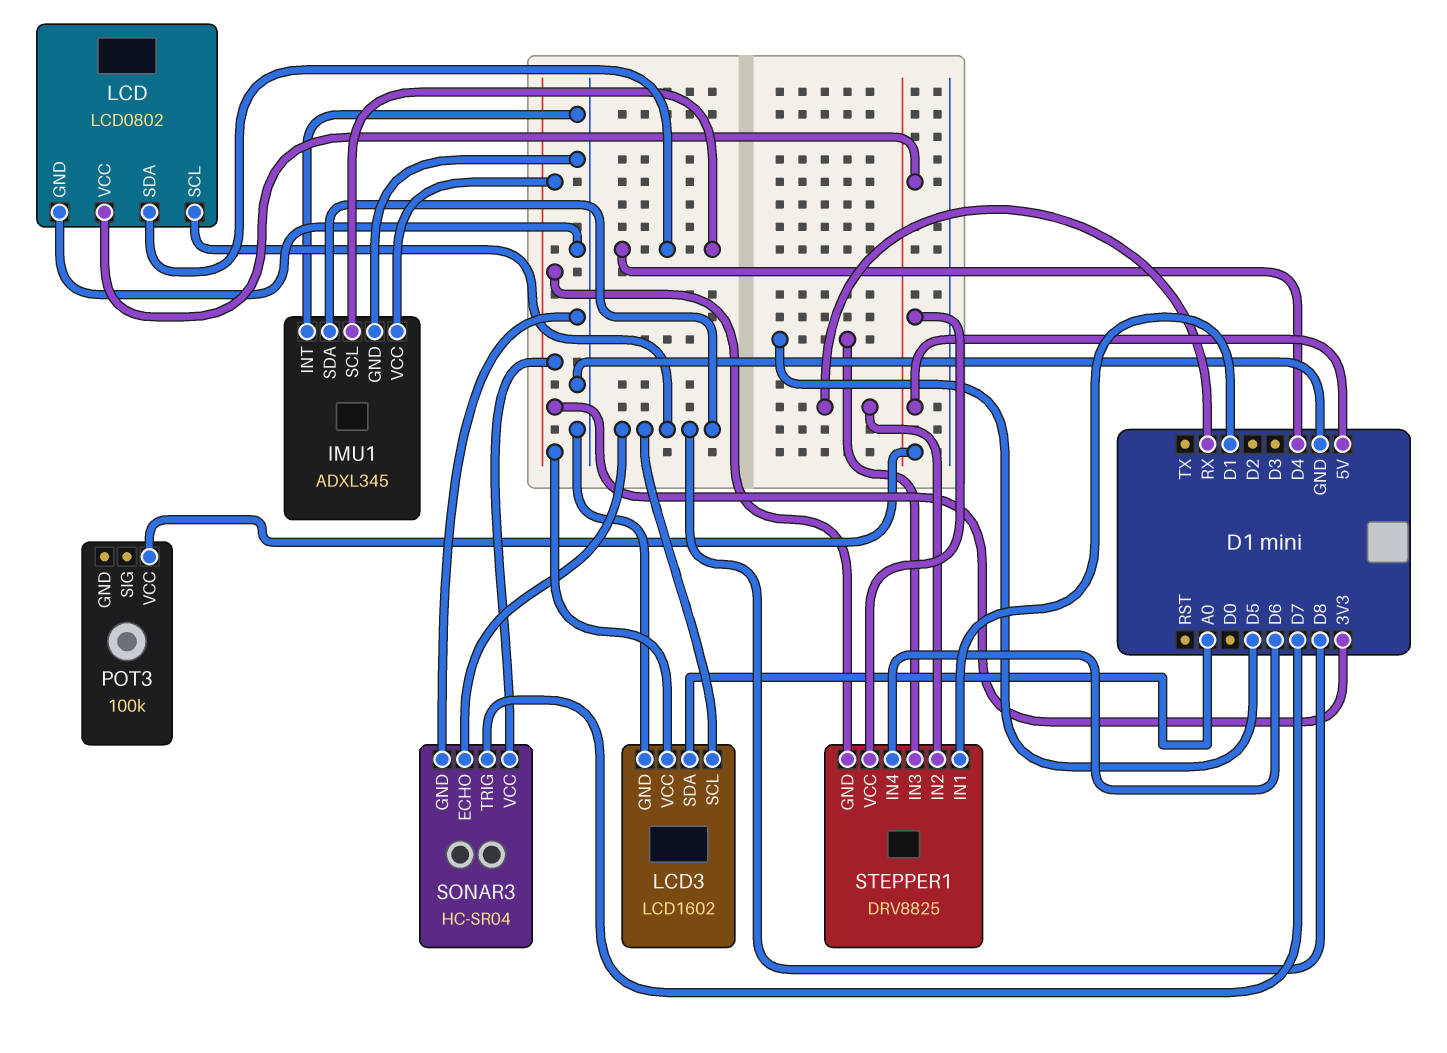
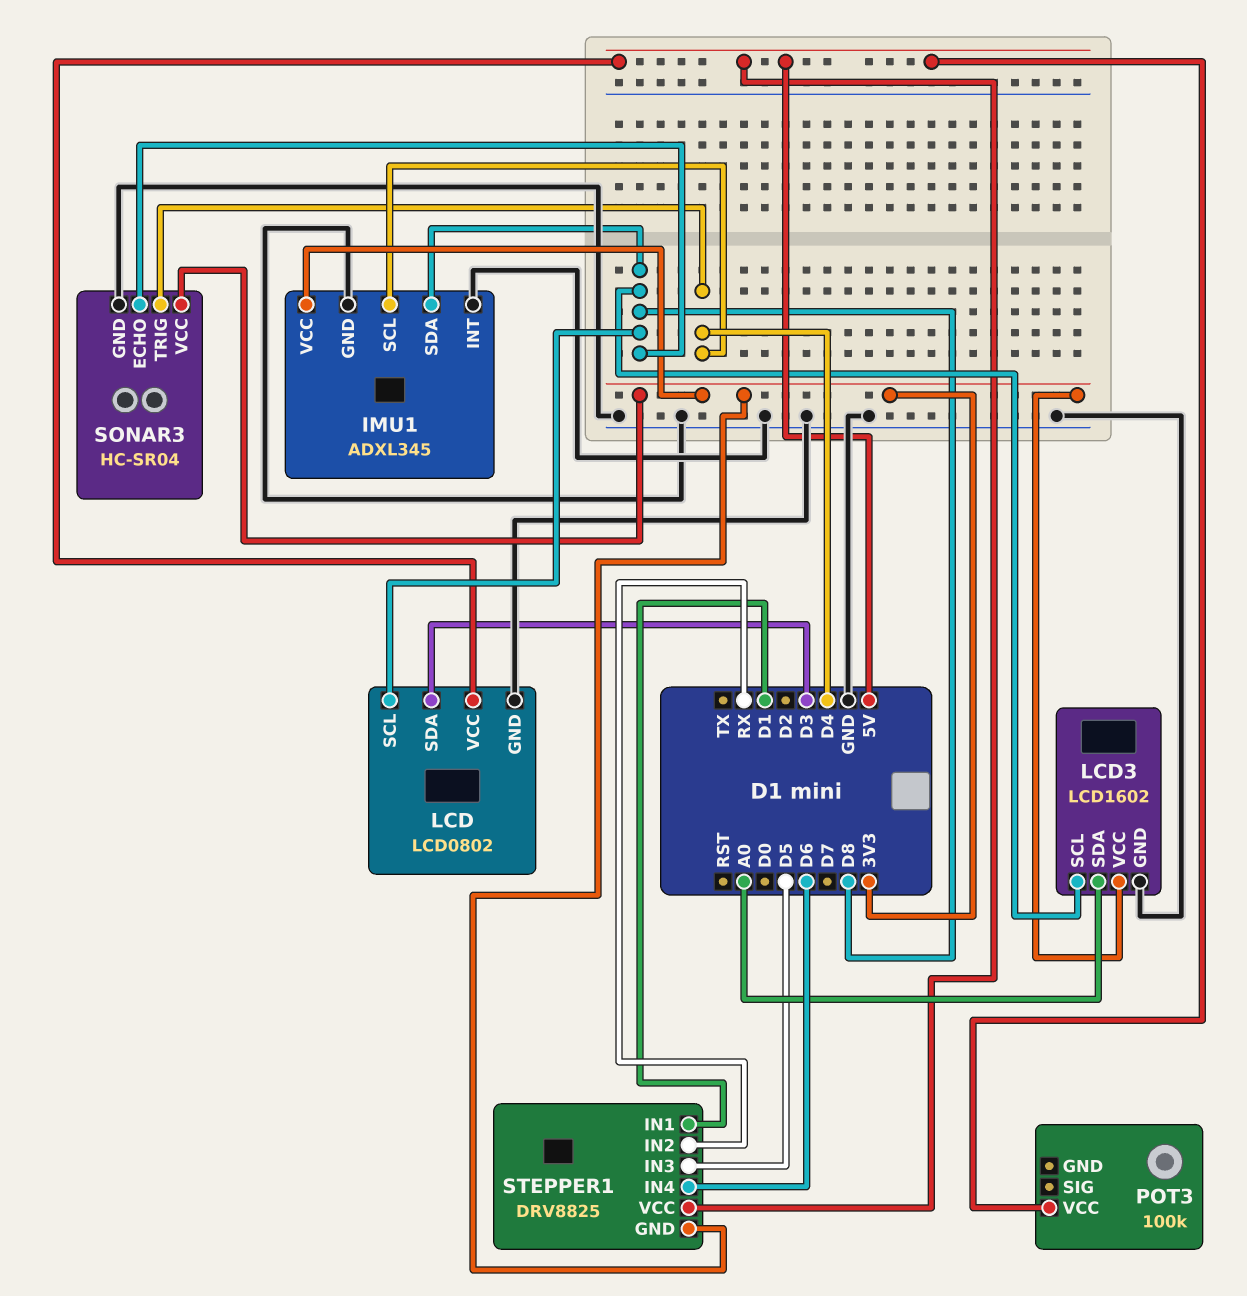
LCD pin SDA: D4 -> D3
SONAR3 pin TRIG: D7 -> D4

